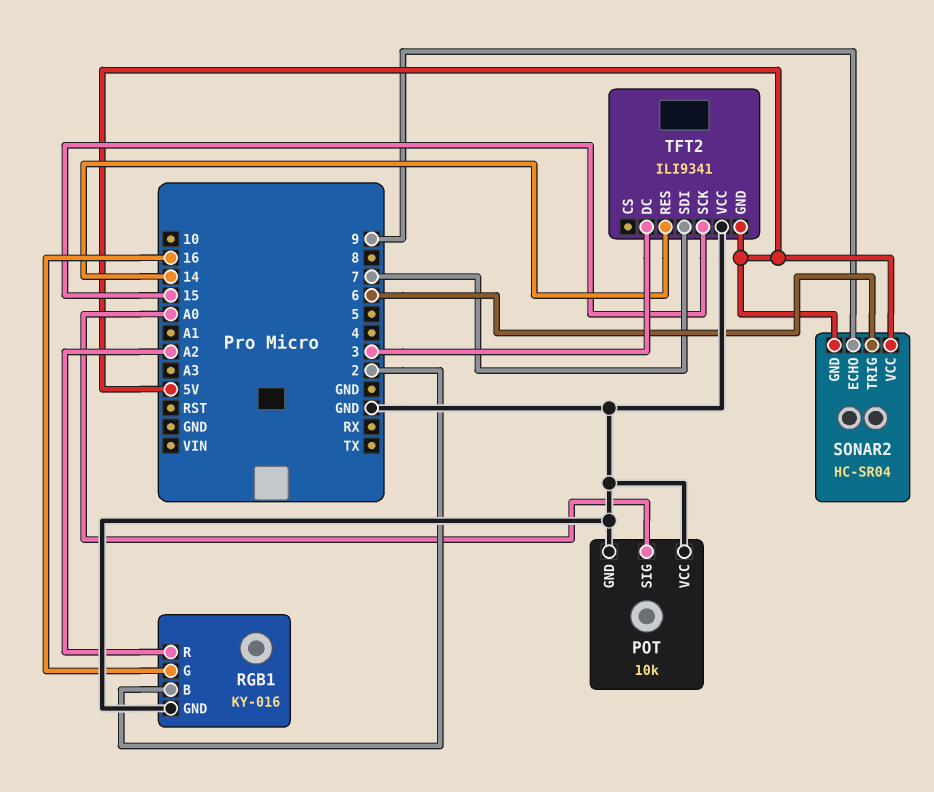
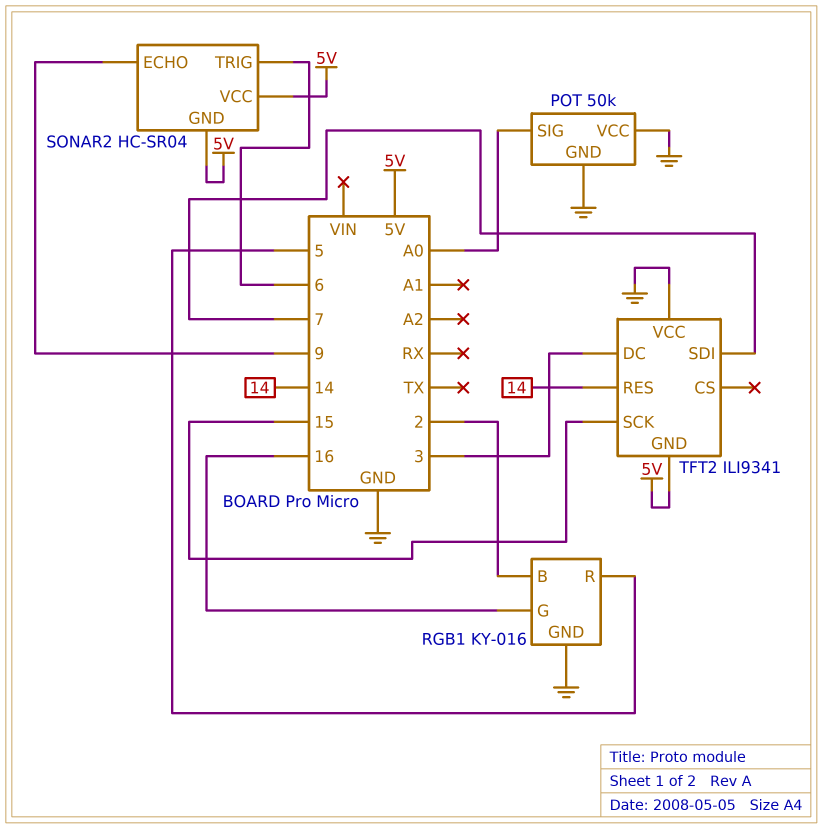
POT: 10k -> 50k
RGB1 pin R: A2 -> 5

